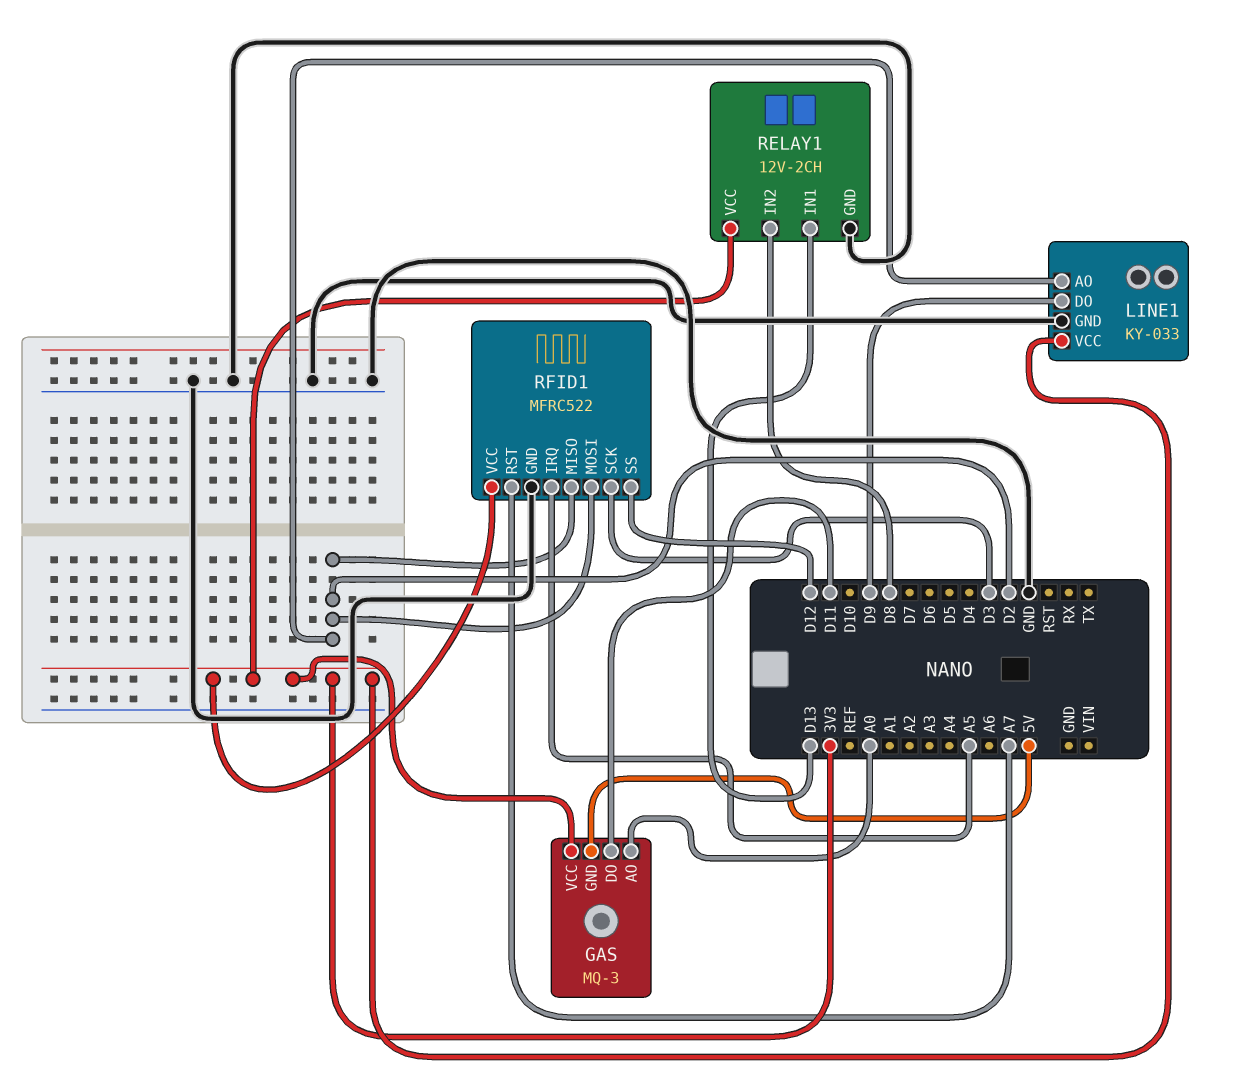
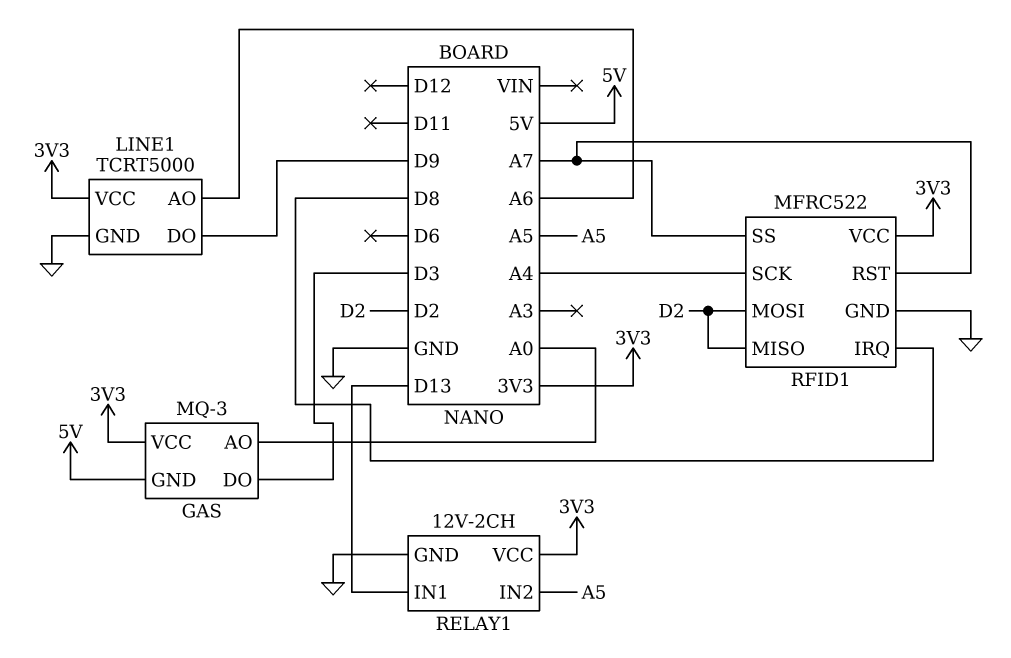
GAS pin DO: D11 -> D3
LINE1: KY-033 -> TCRT5000
LINE1 pin AO: D2 -> A6
RELAY1 pin IN2: D8 -> A5
RFID1 pin IRQ: A5 -> D8
RFID1 pin SCK: D3 -> A4
RFID1 pin SS: D12 -> A7

